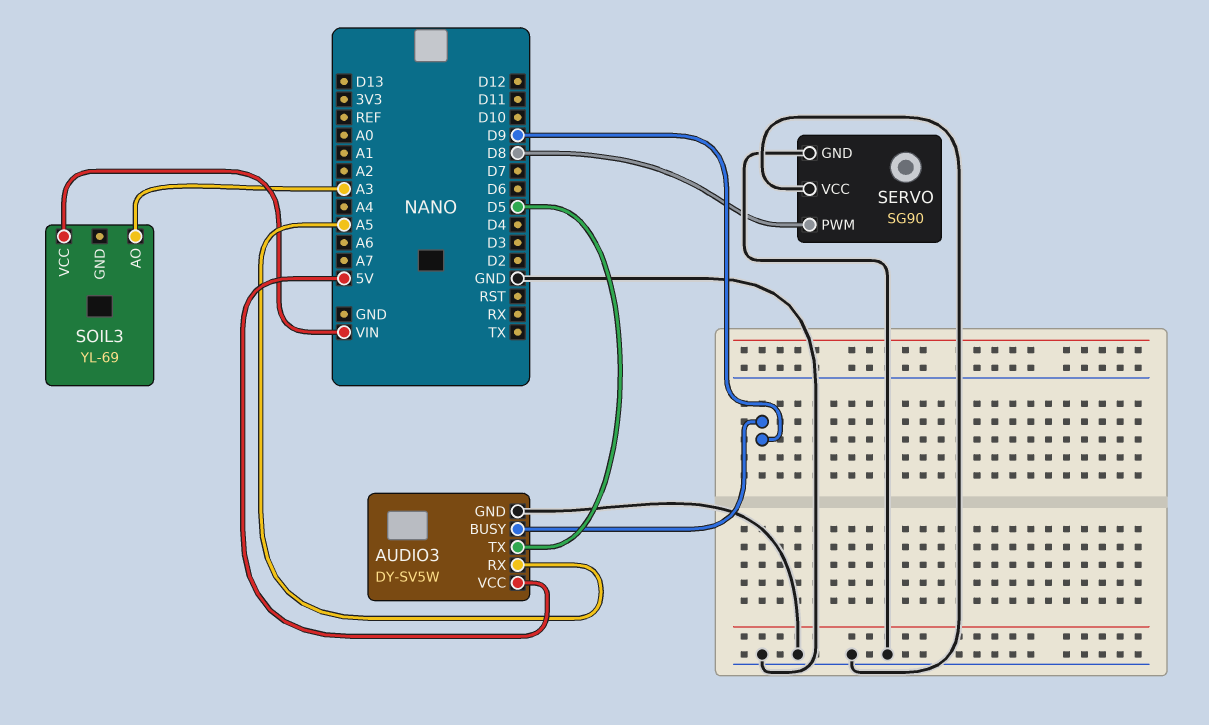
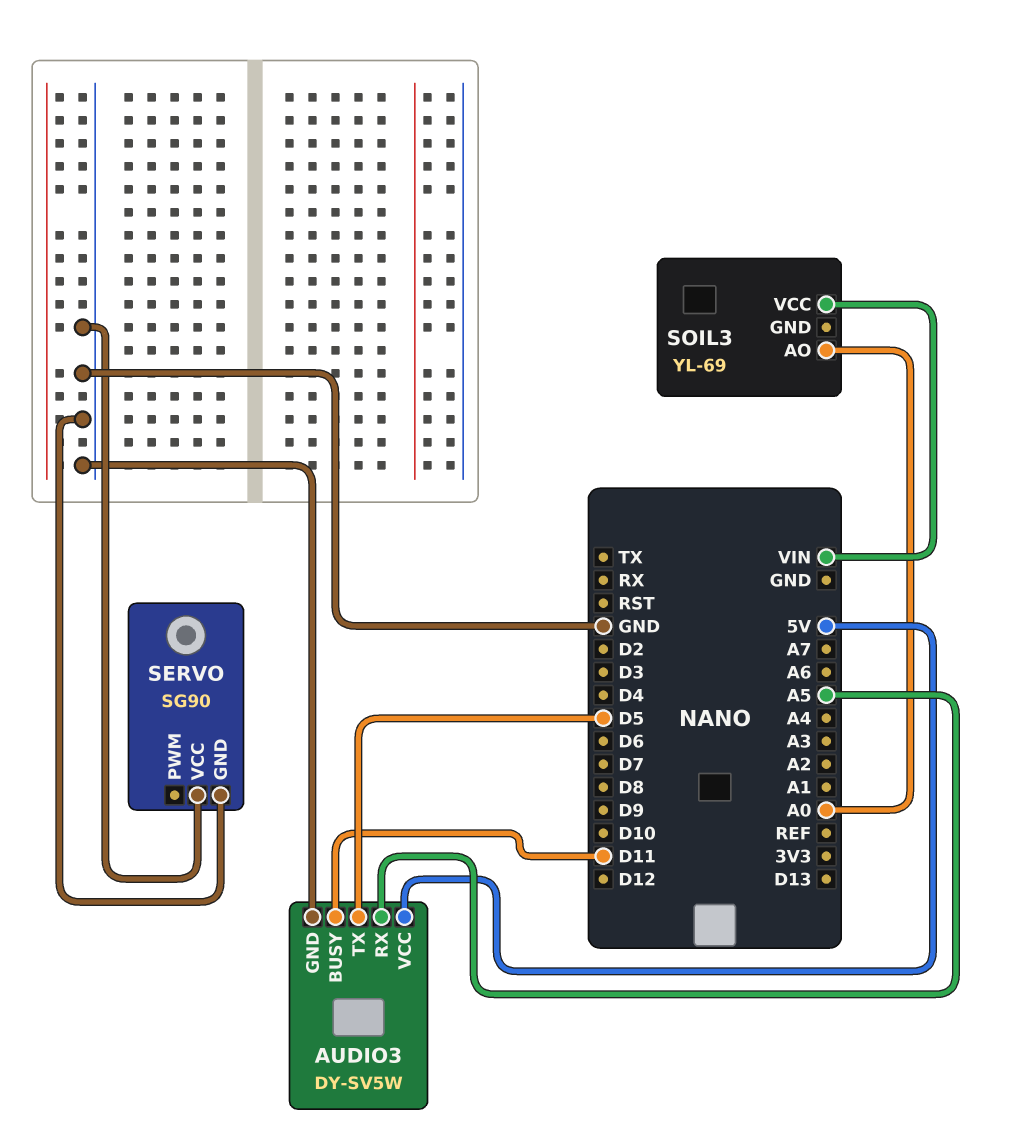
AUDIO3 pin BUSY: D9 -> D11
SERVO pin PWM: D8 -> none
SOIL3 pin AO: A3 -> A0

